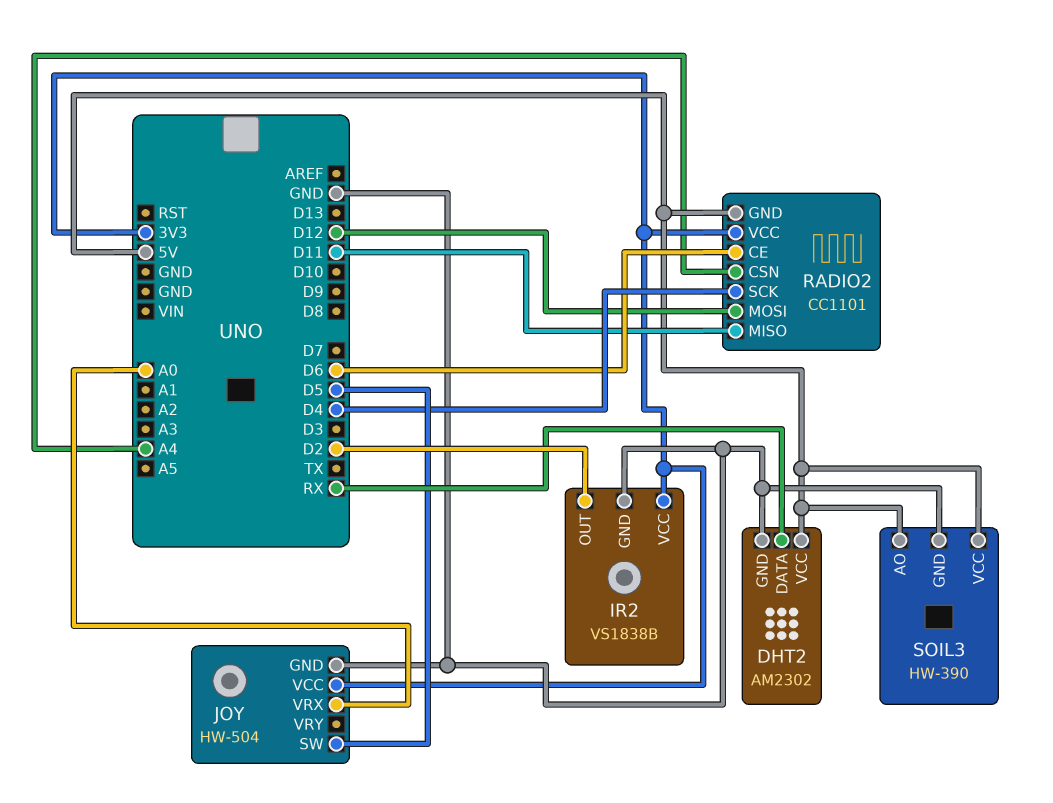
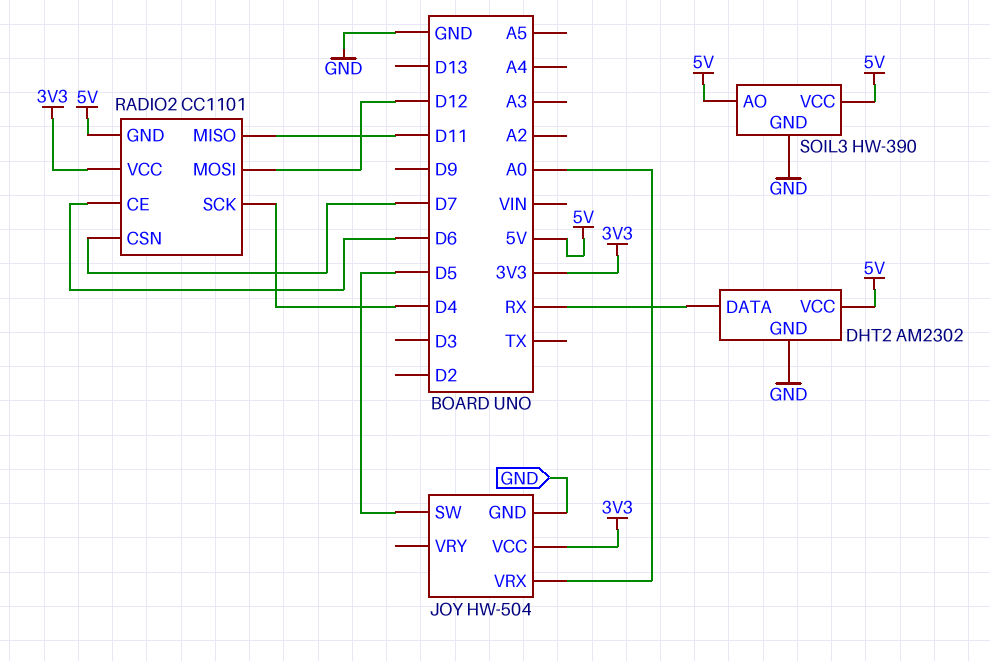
IR2: VS1838B -> none
IR2 pin GND: GND -> none
IR2 pin OUT: D2 -> none
IR2 pin VCC: 3V3 -> none
RADIO2 pin CSN: A4 -> D7

